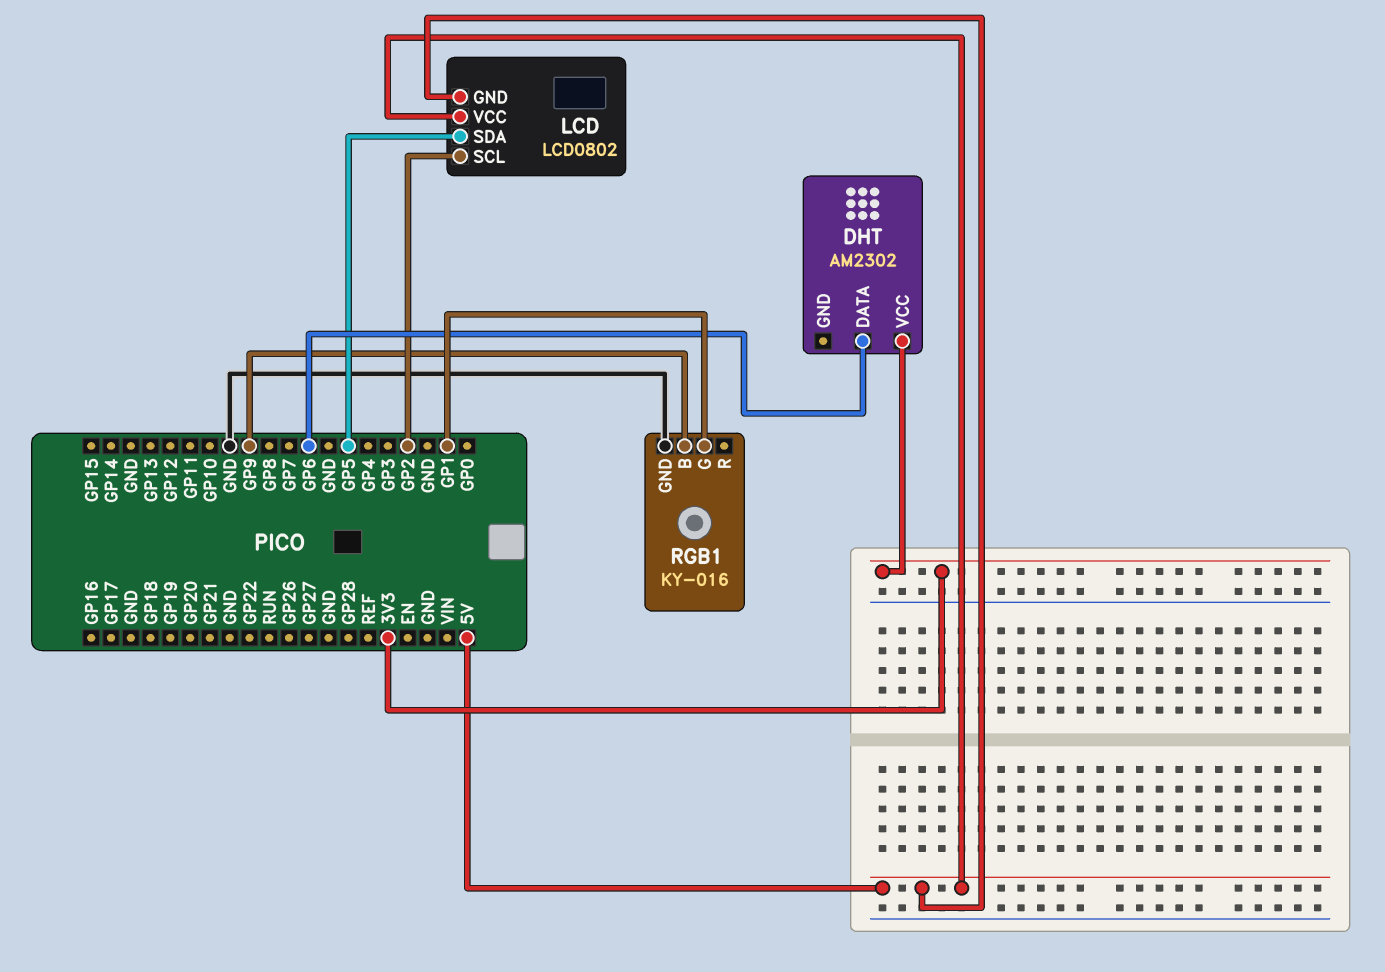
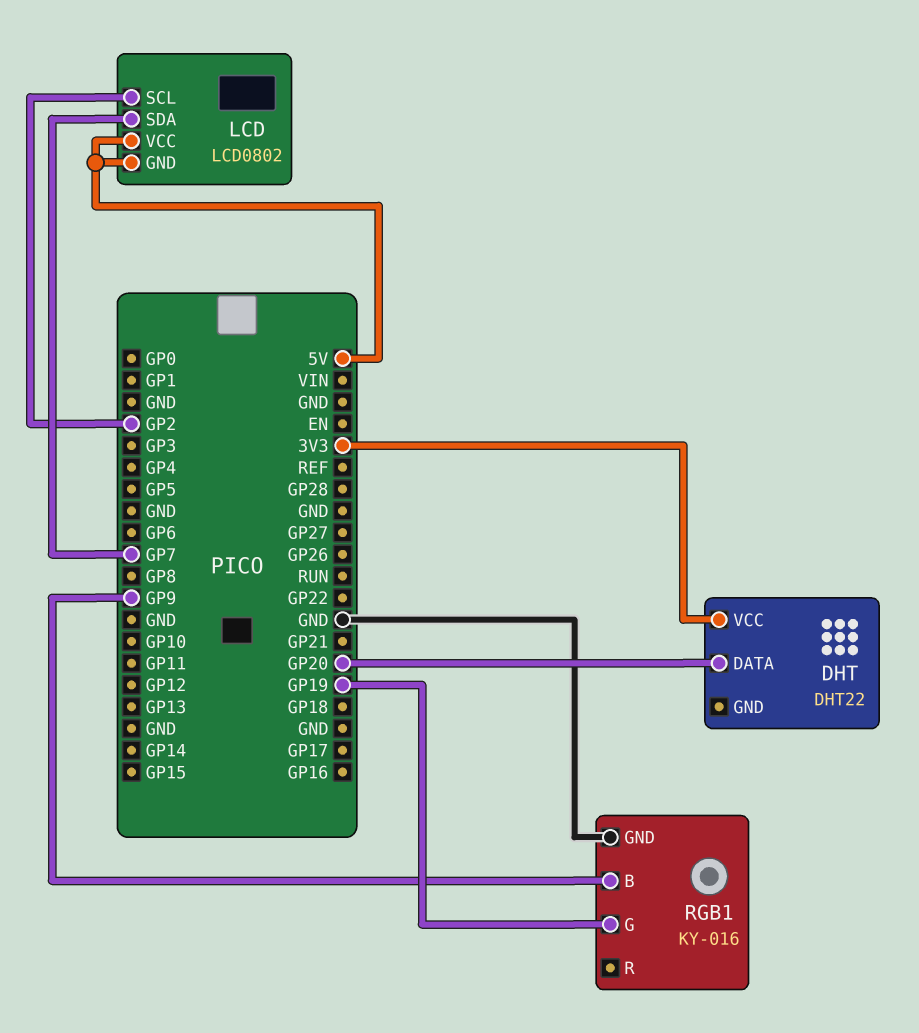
DHT: AM2302 -> DHT22
DHT pin DATA: GP6 -> GP20
LCD pin SDA: GP5 -> GP7
RGB1 pin G: GP1 -> GP19

